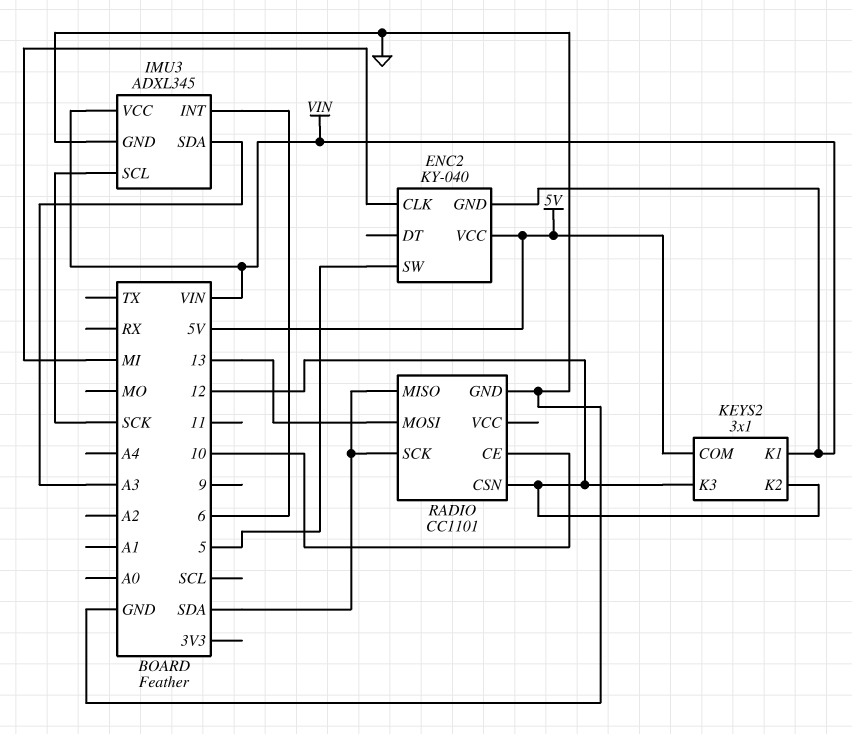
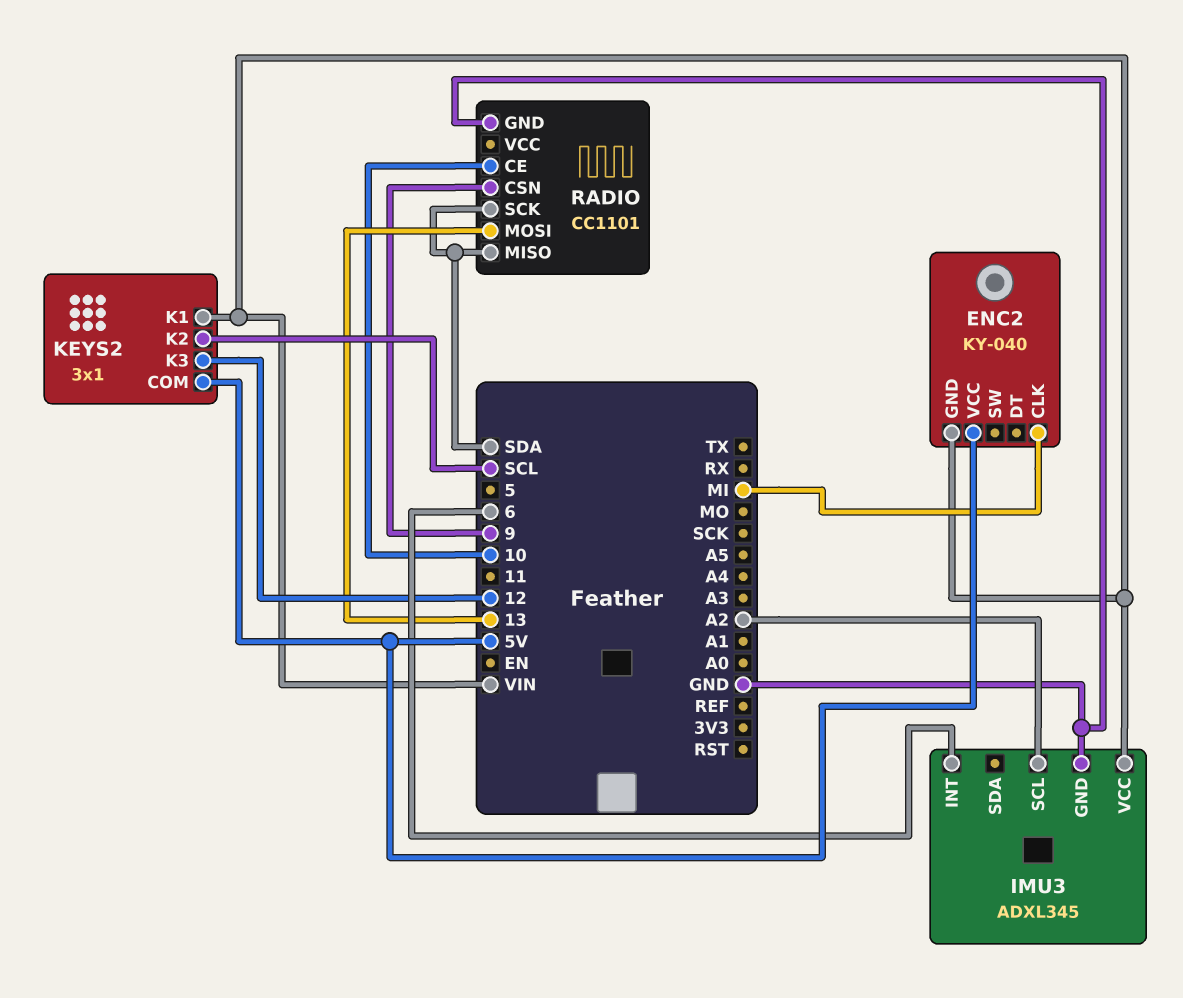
ENC2 pin SW: 5 -> none
IMU3 pin SCL: SCK -> A2
IMU3 pin SDA: A3 -> none
KEYS2 pin K2: 12 -> SCL
RADIO pin CSN: 12 -> 9

